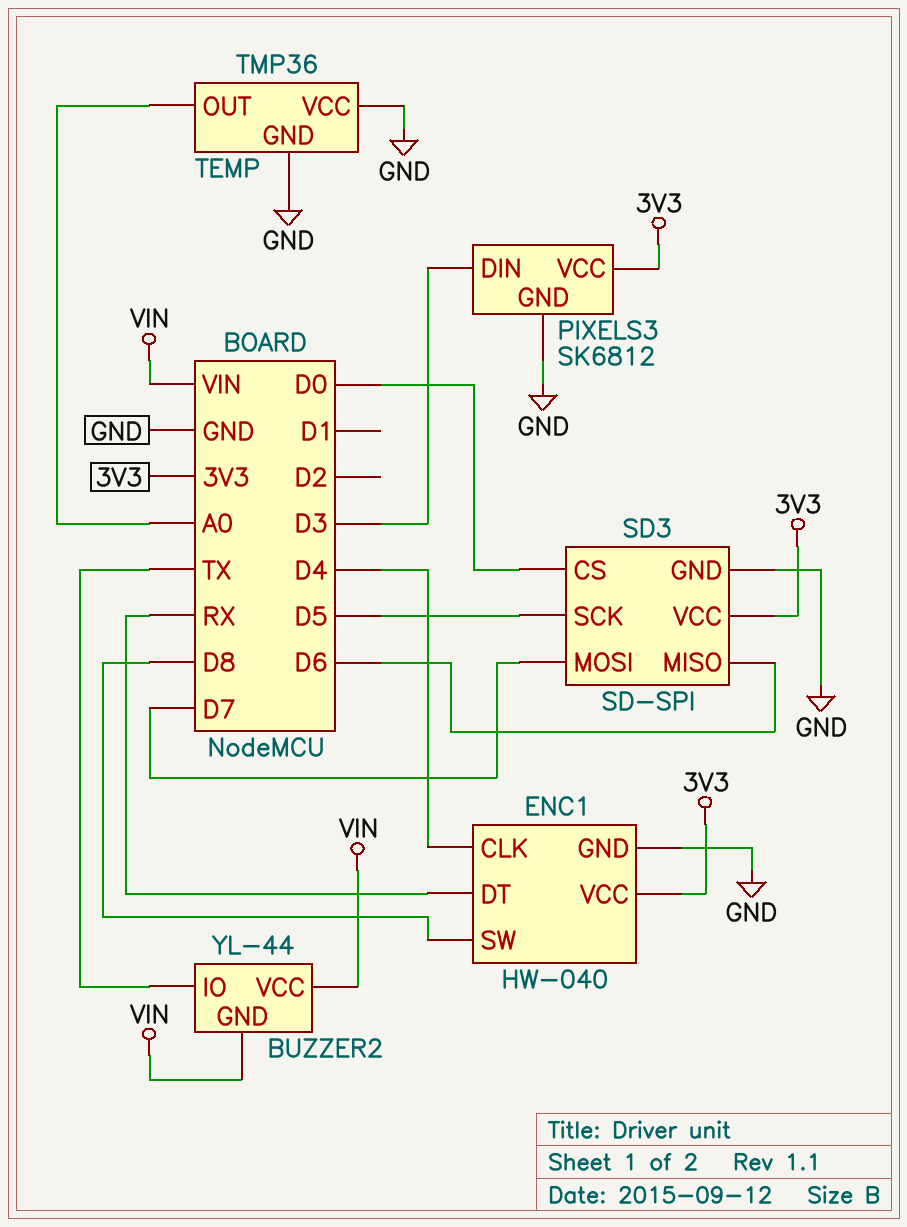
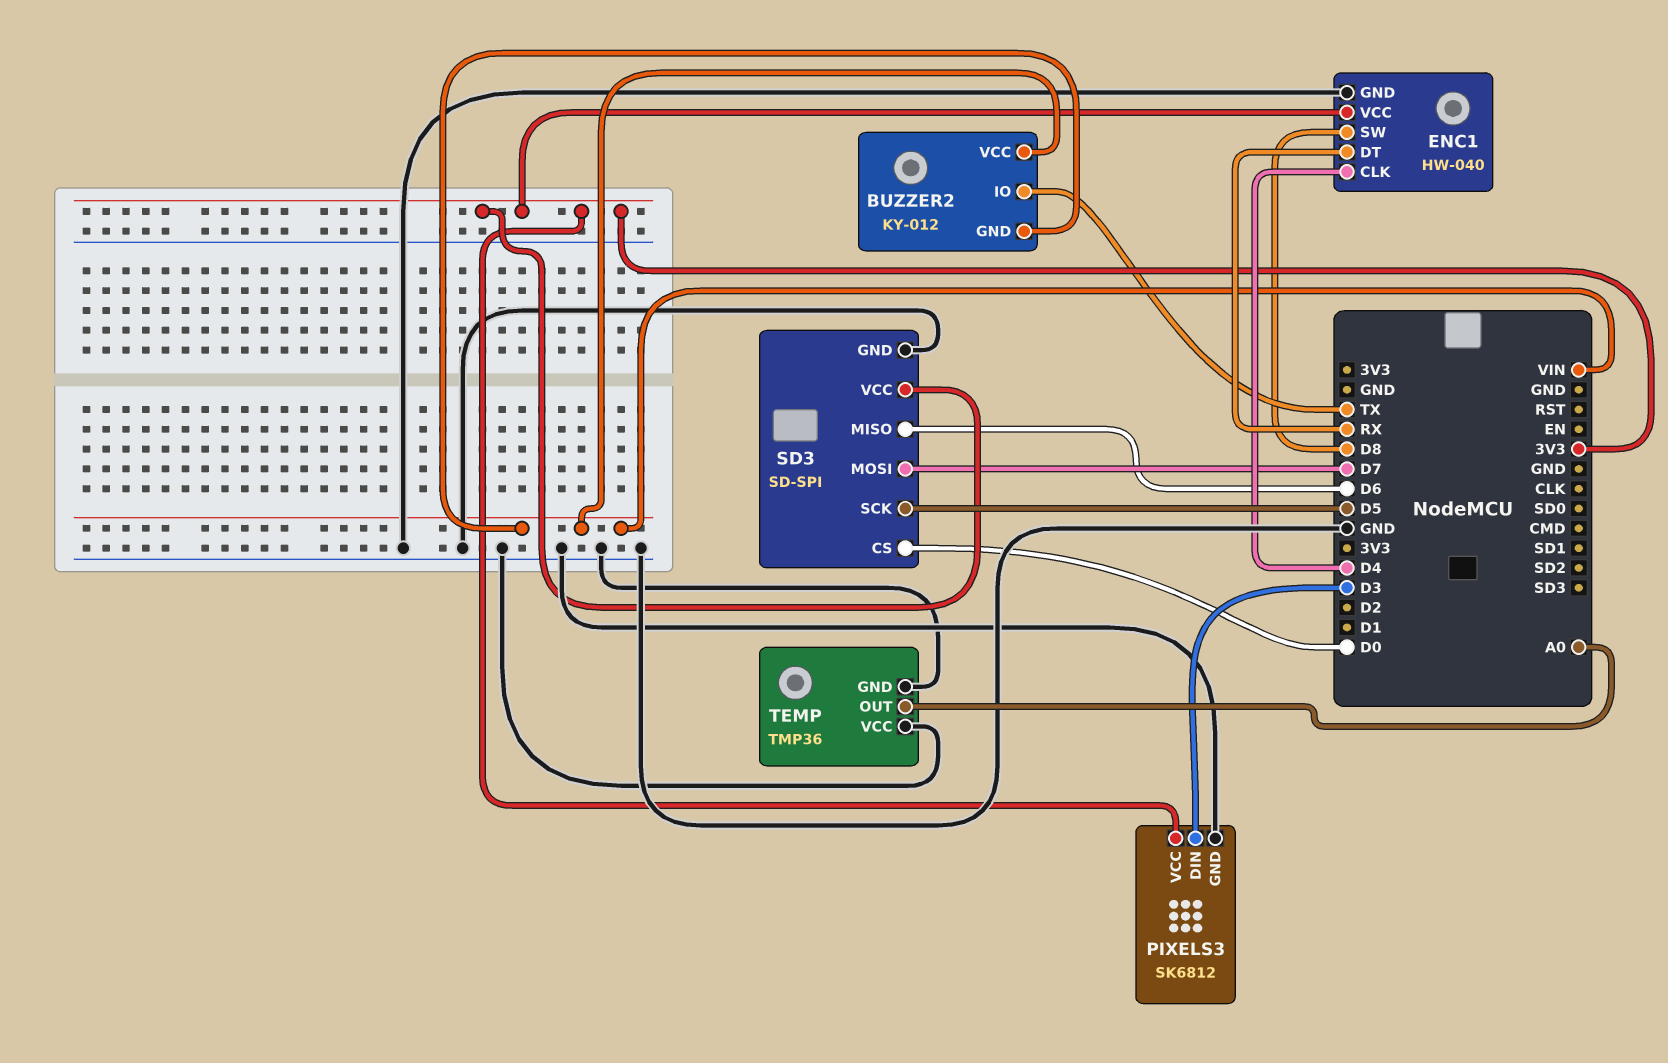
BUZZER2: YL-44 -> KY-012

